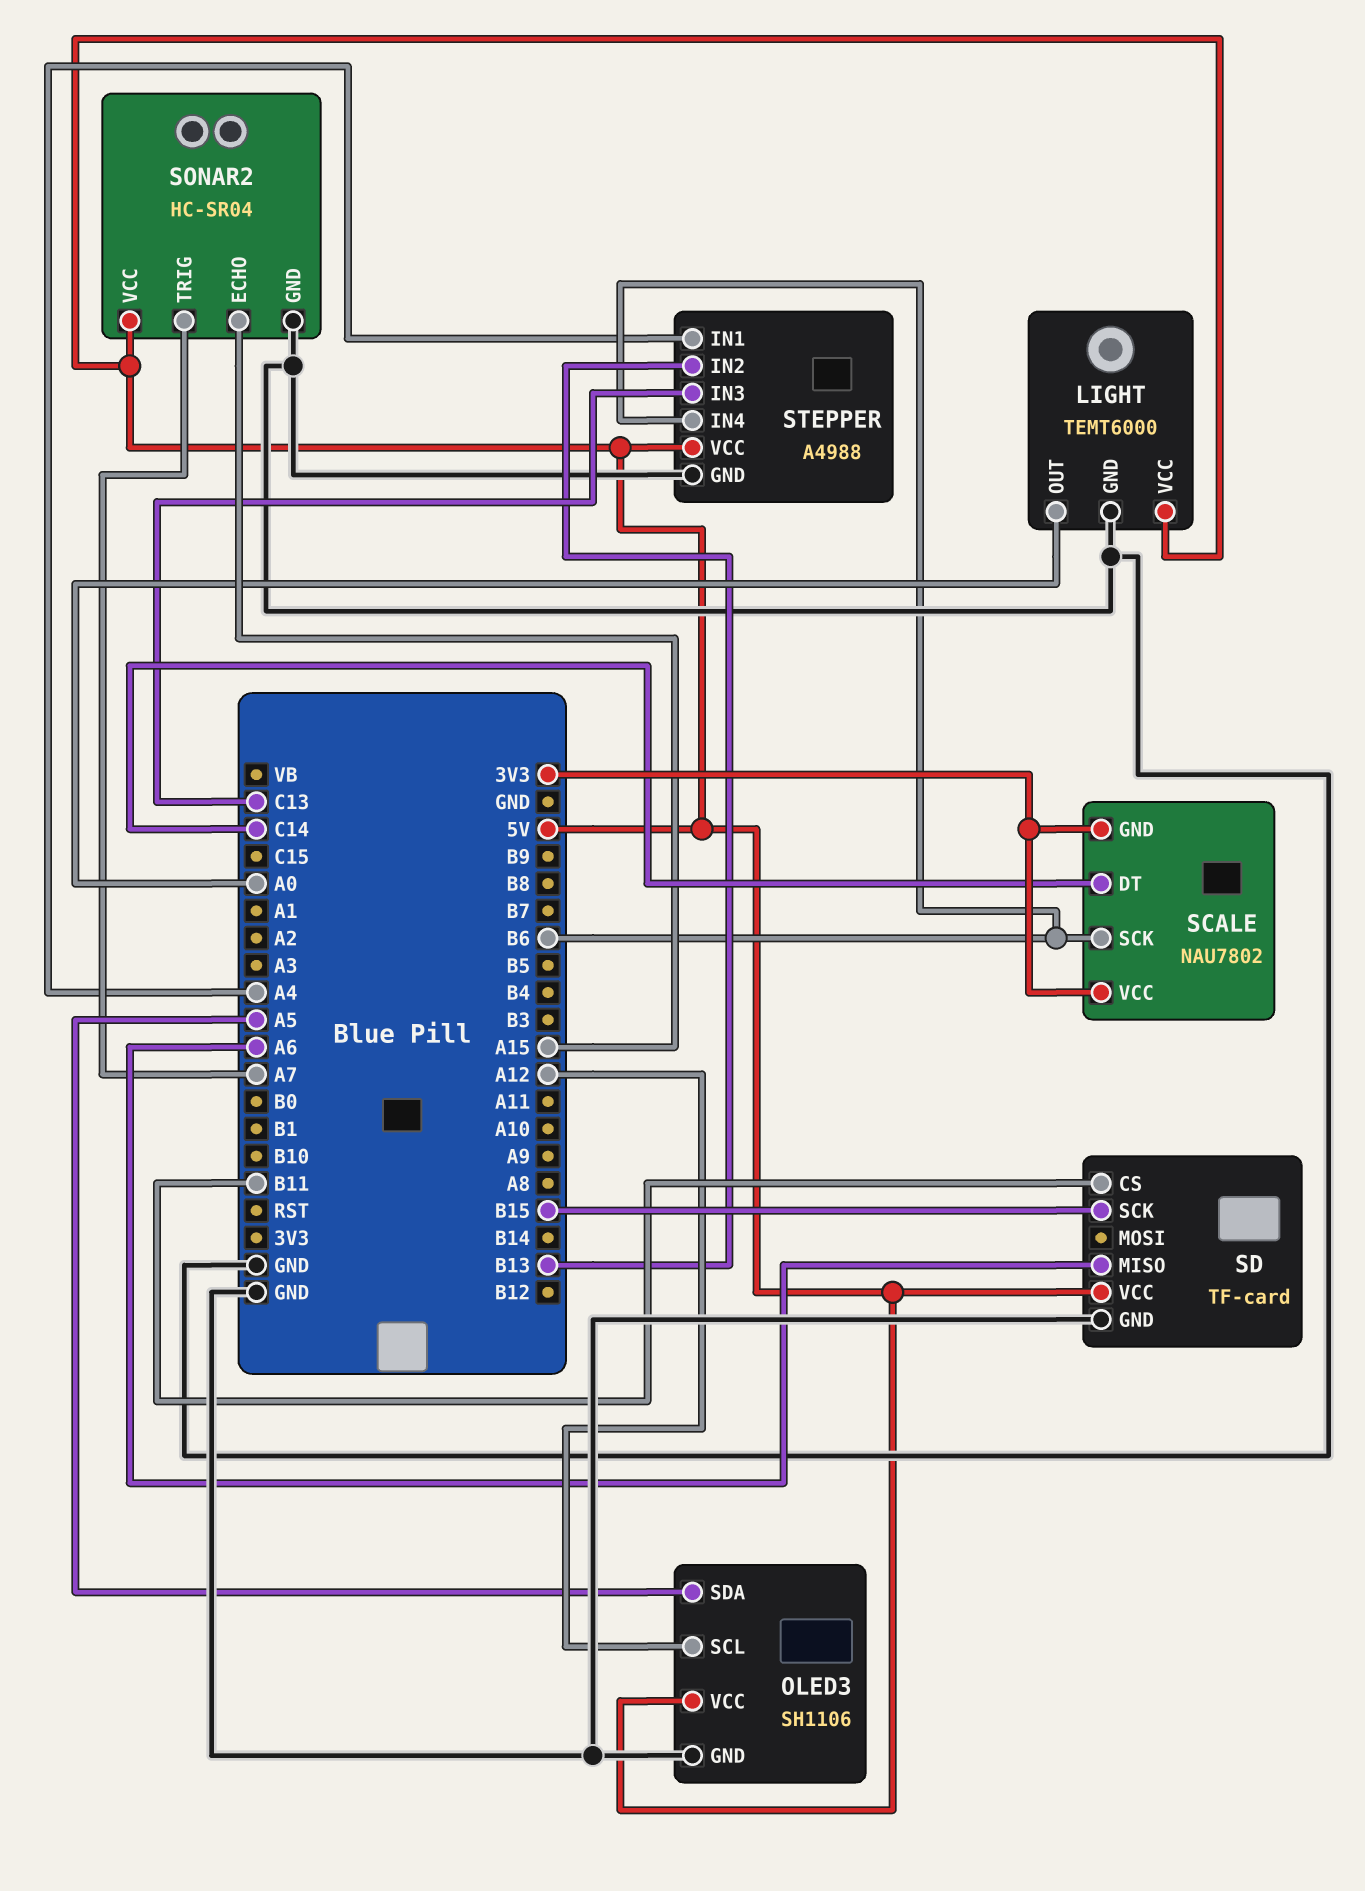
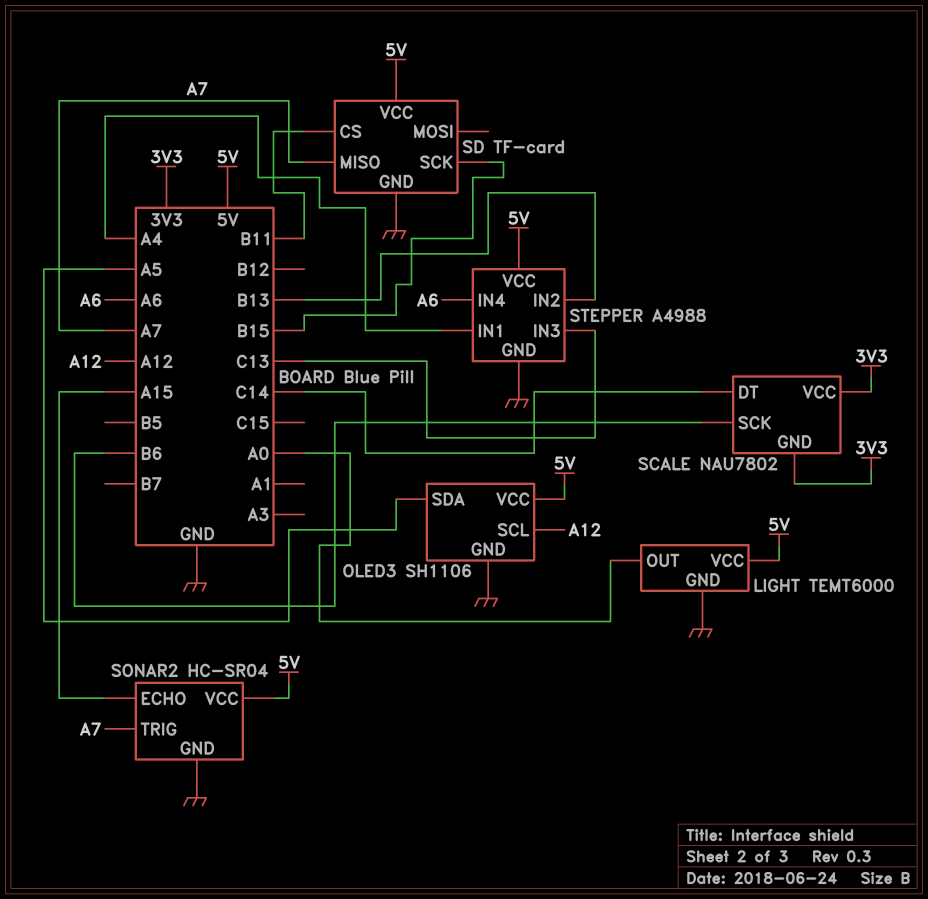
SD pin MISO: A6 -> A7
STEPPER pin IN4: B6 -> A6

